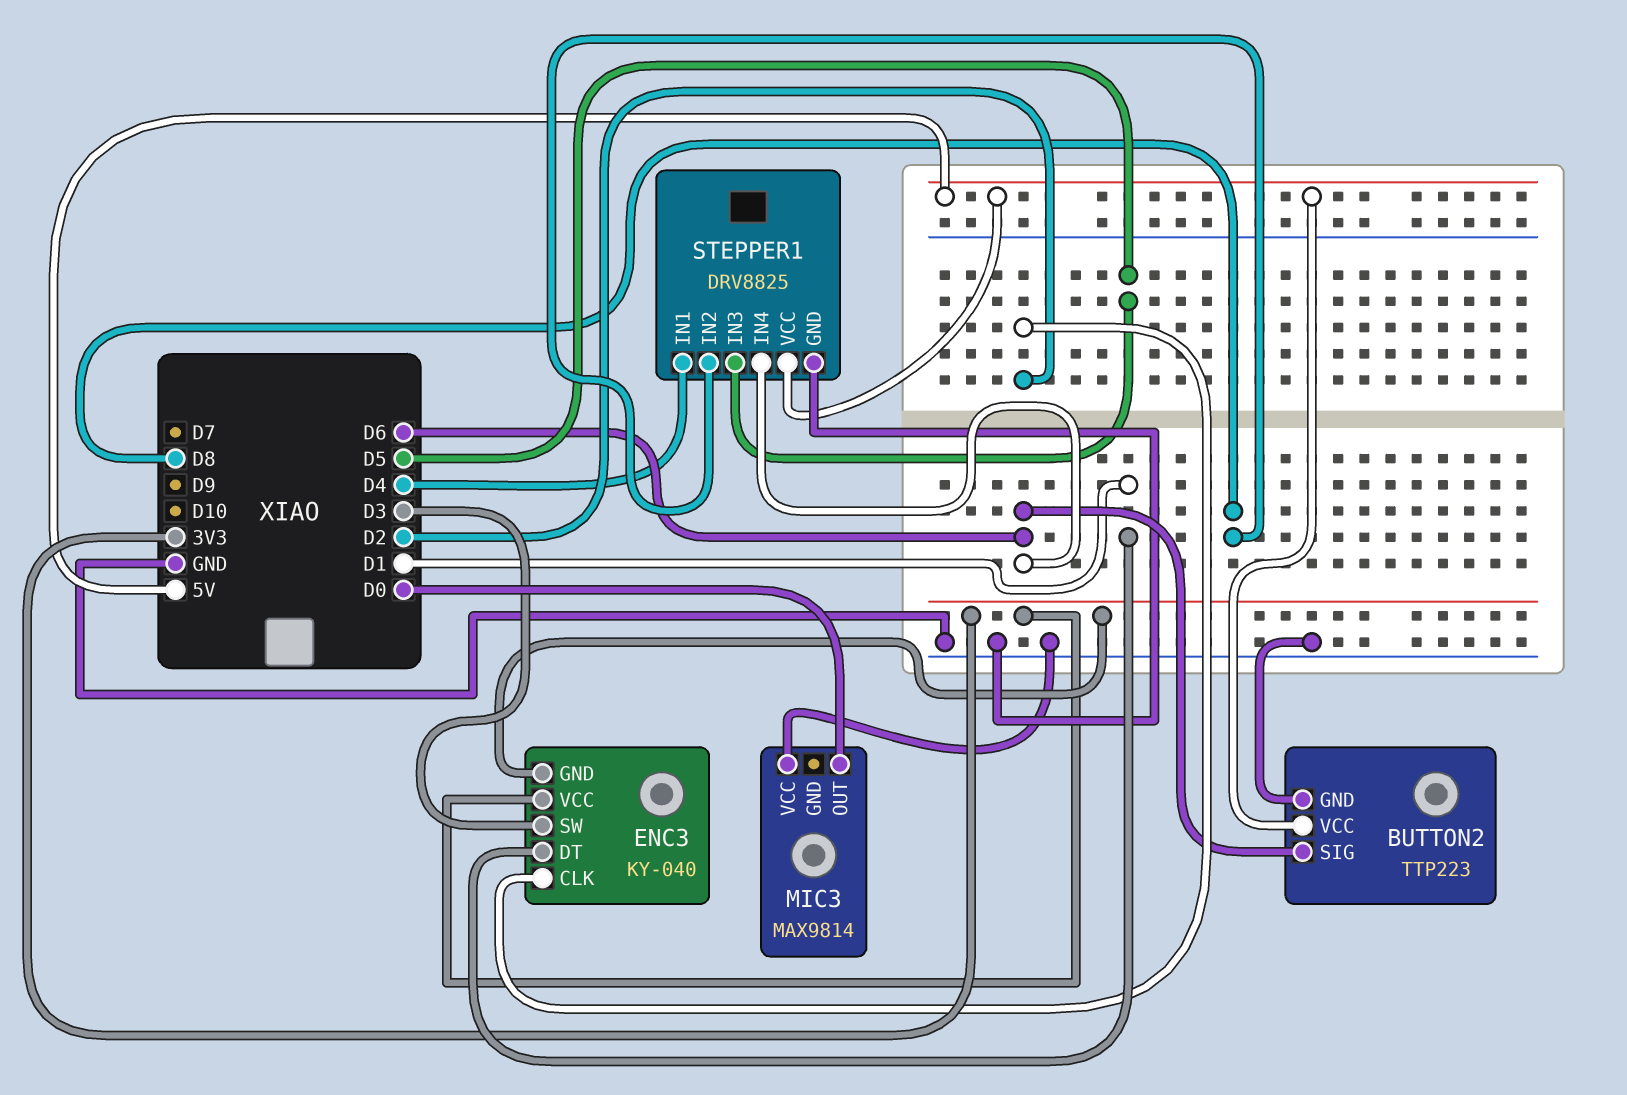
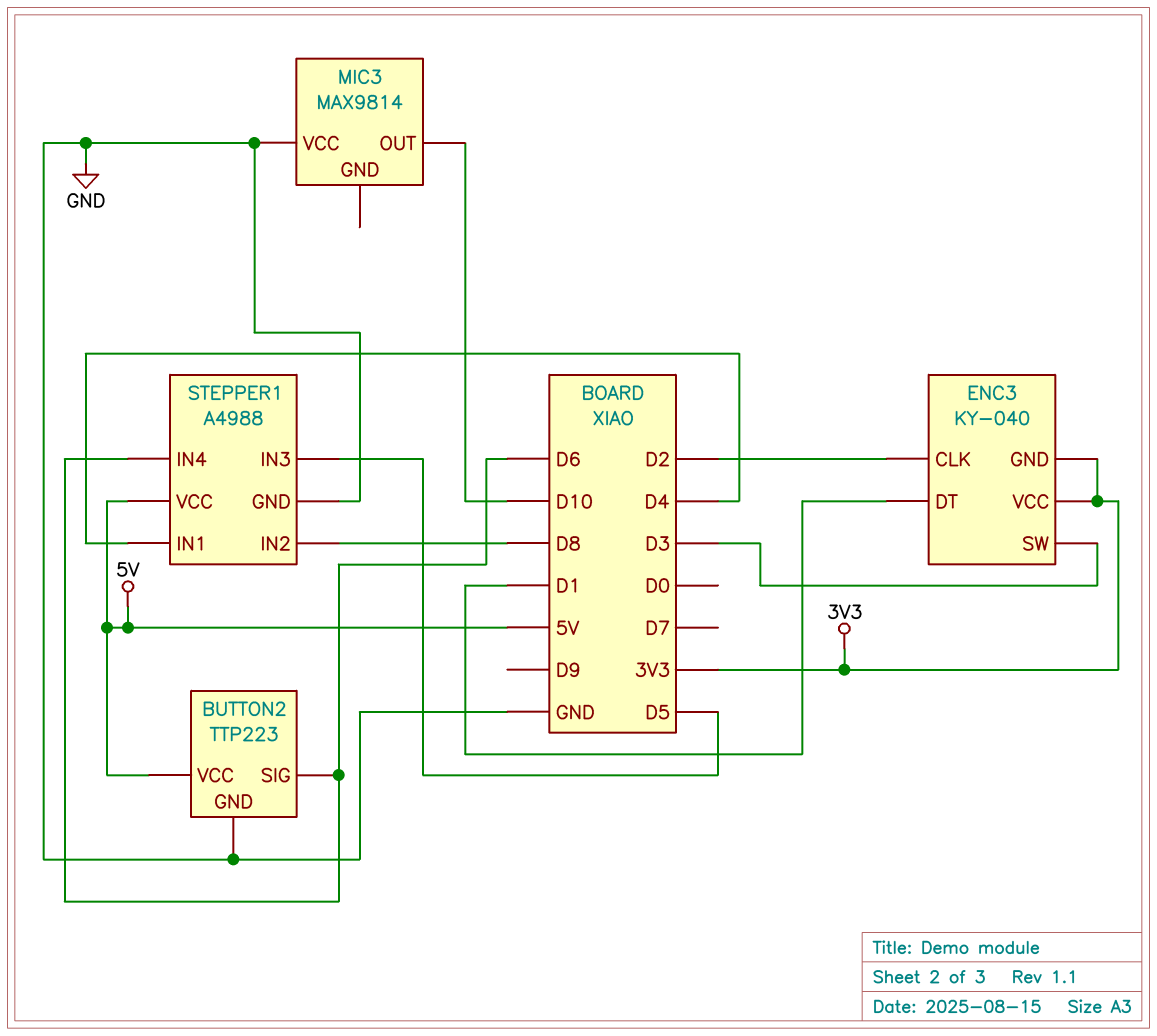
MIC3 pin OUT: D0 -> D10
STEPPER1: DRV8825 -> A4988

